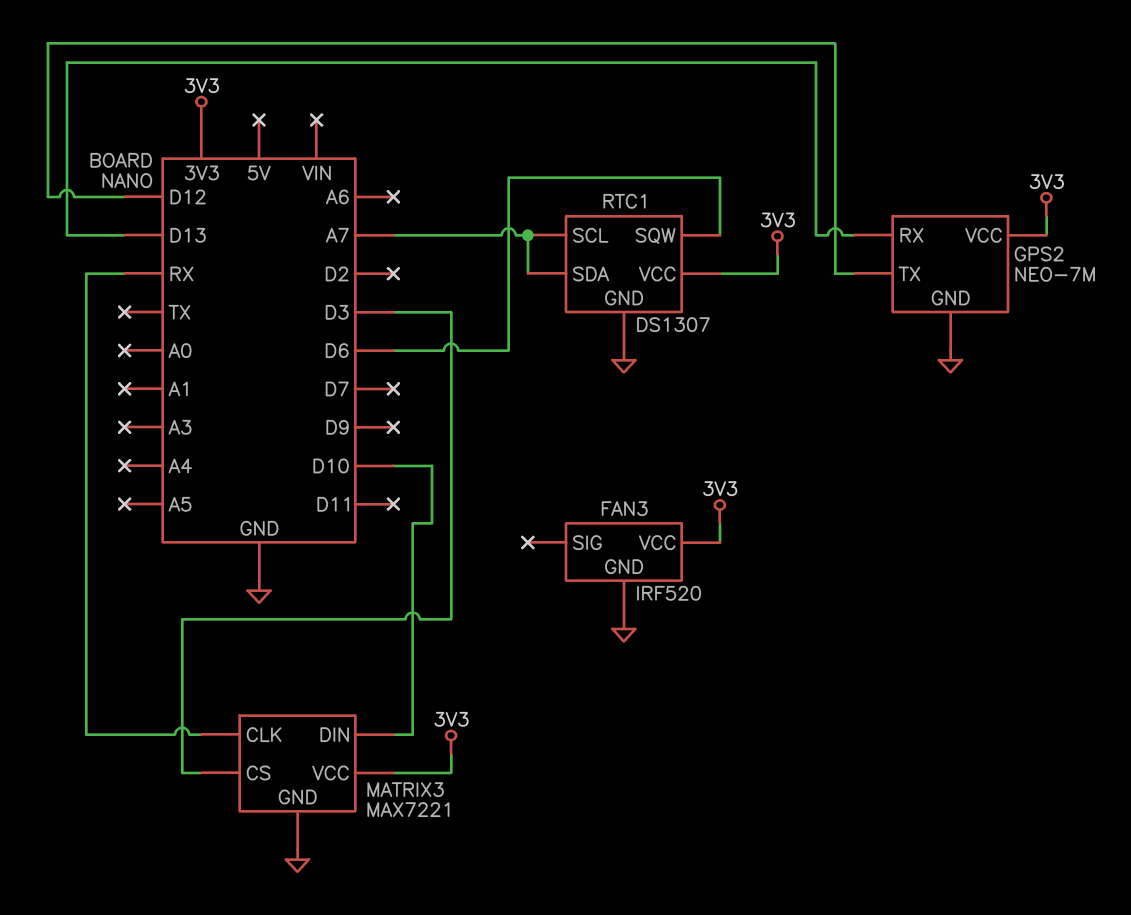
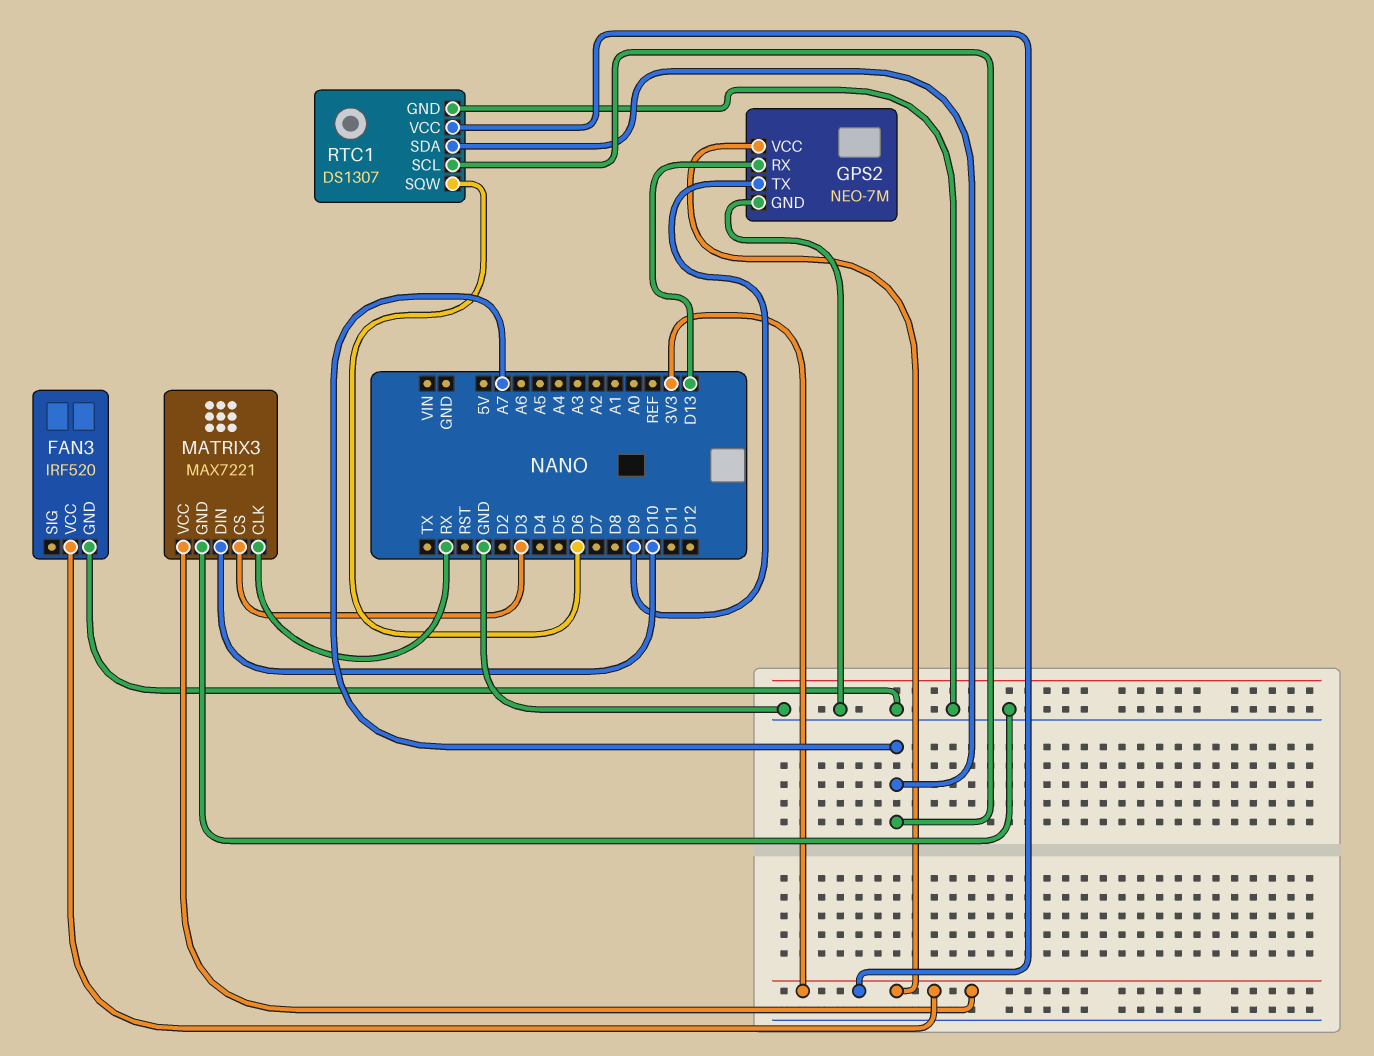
GPS2 pin TX: D12 -> D9

